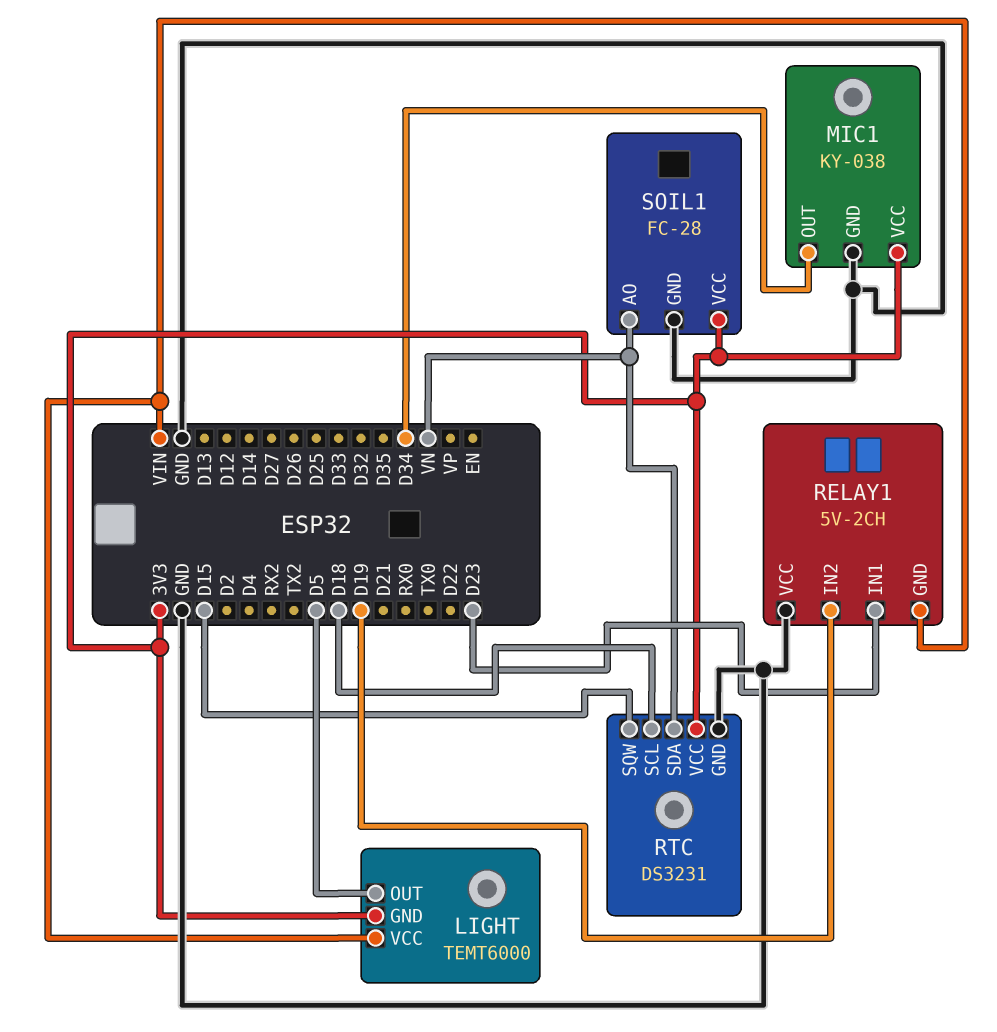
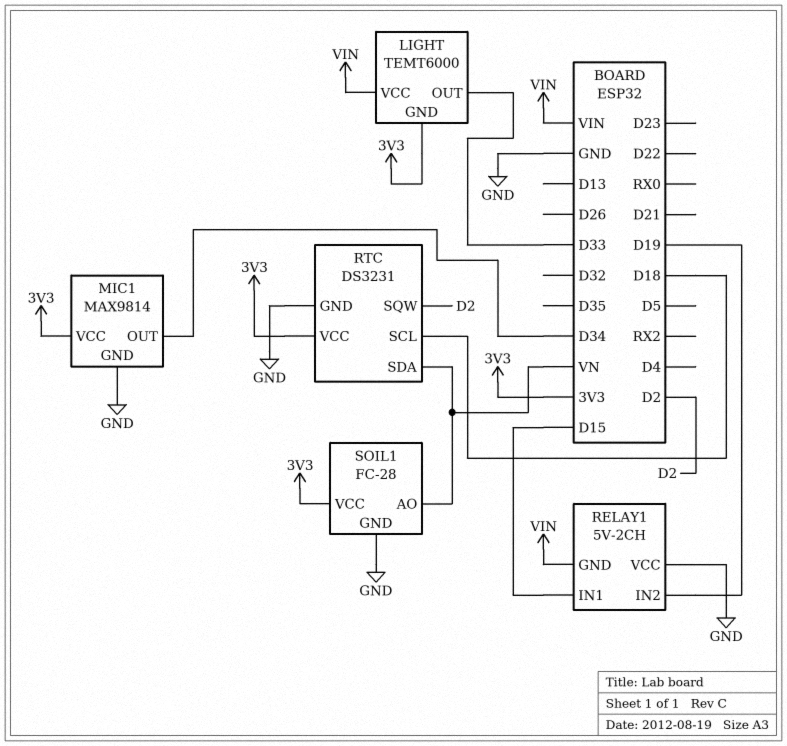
LIGHT pin OUT: D5 -> D33
MIC1: KY-038 -> MAX9814
RELAY1 pin IN1: D23 -> D15
RTC pin SQW: D15 -> D2

